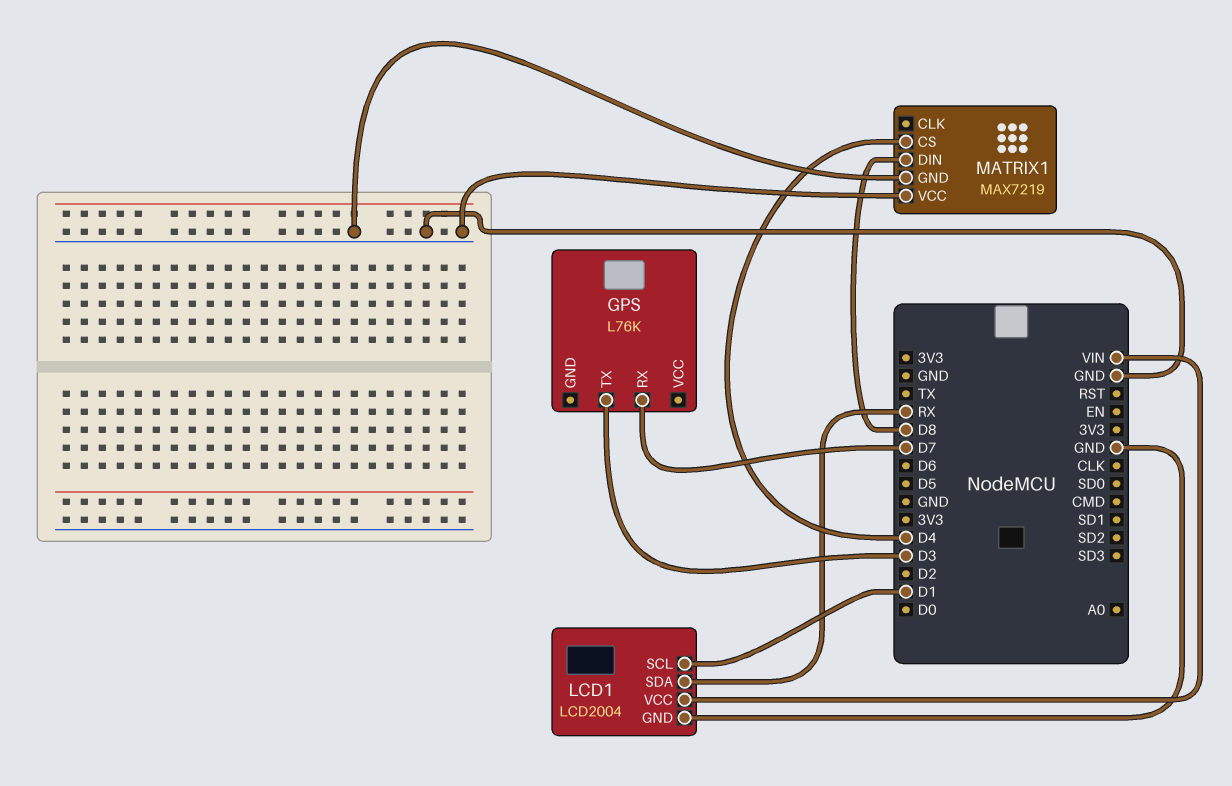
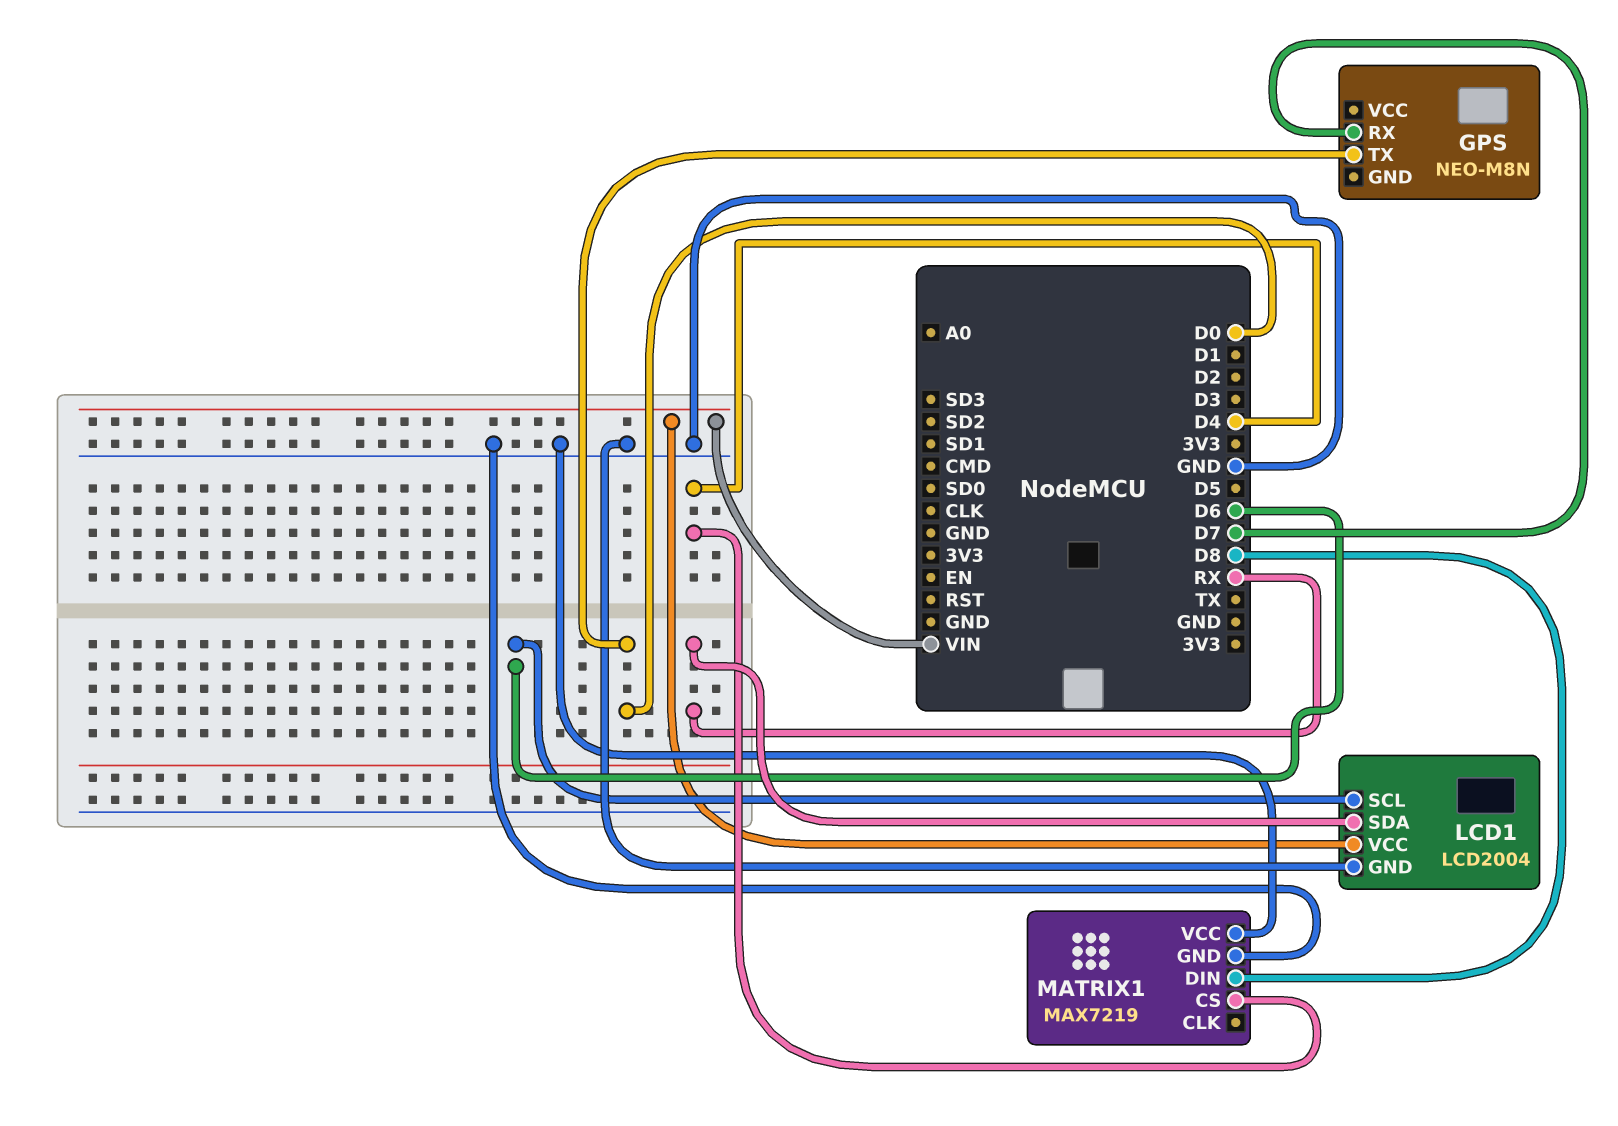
GPS: L76K -> NEO-M8N
GPS pin TX: D3 -> D0
LCD1 pin SCL: D1 -> D6

